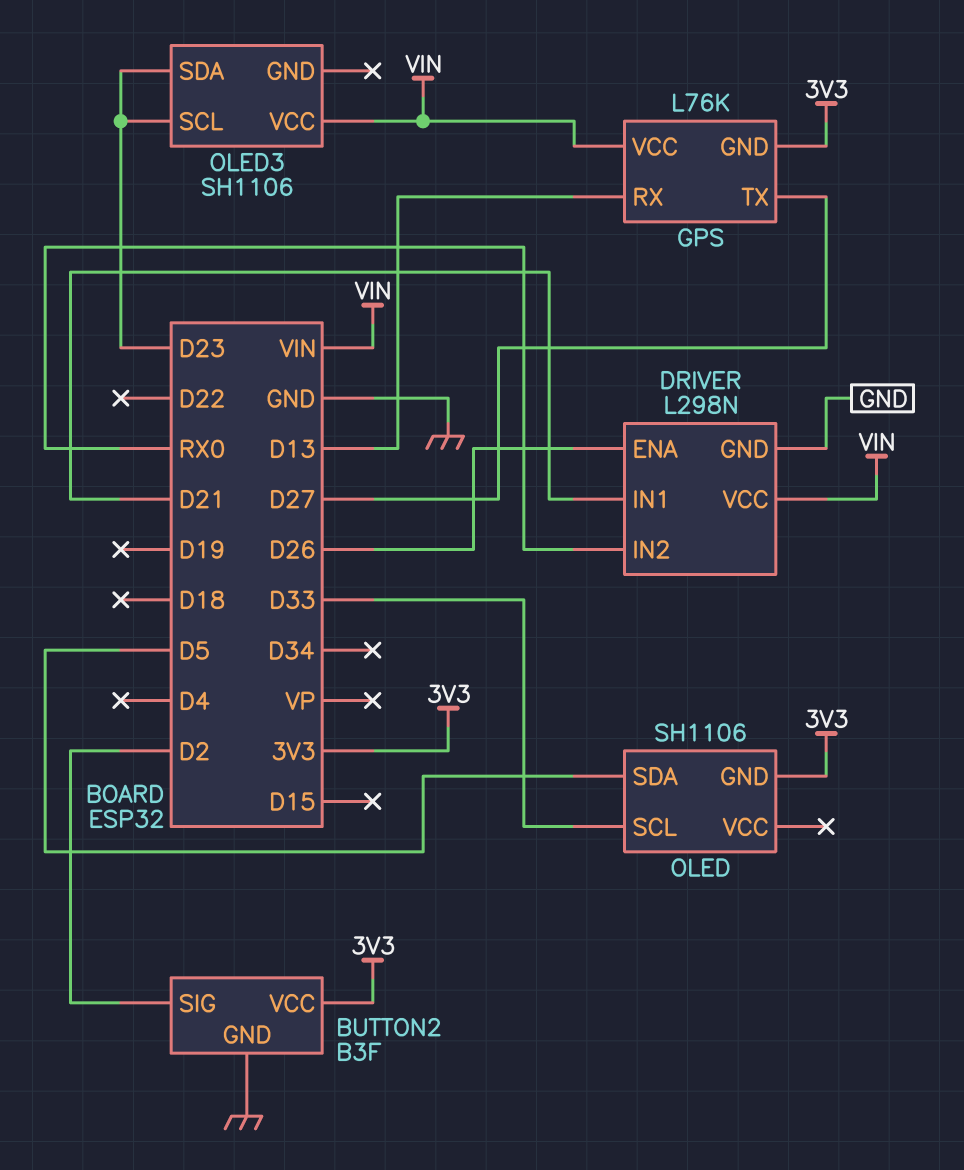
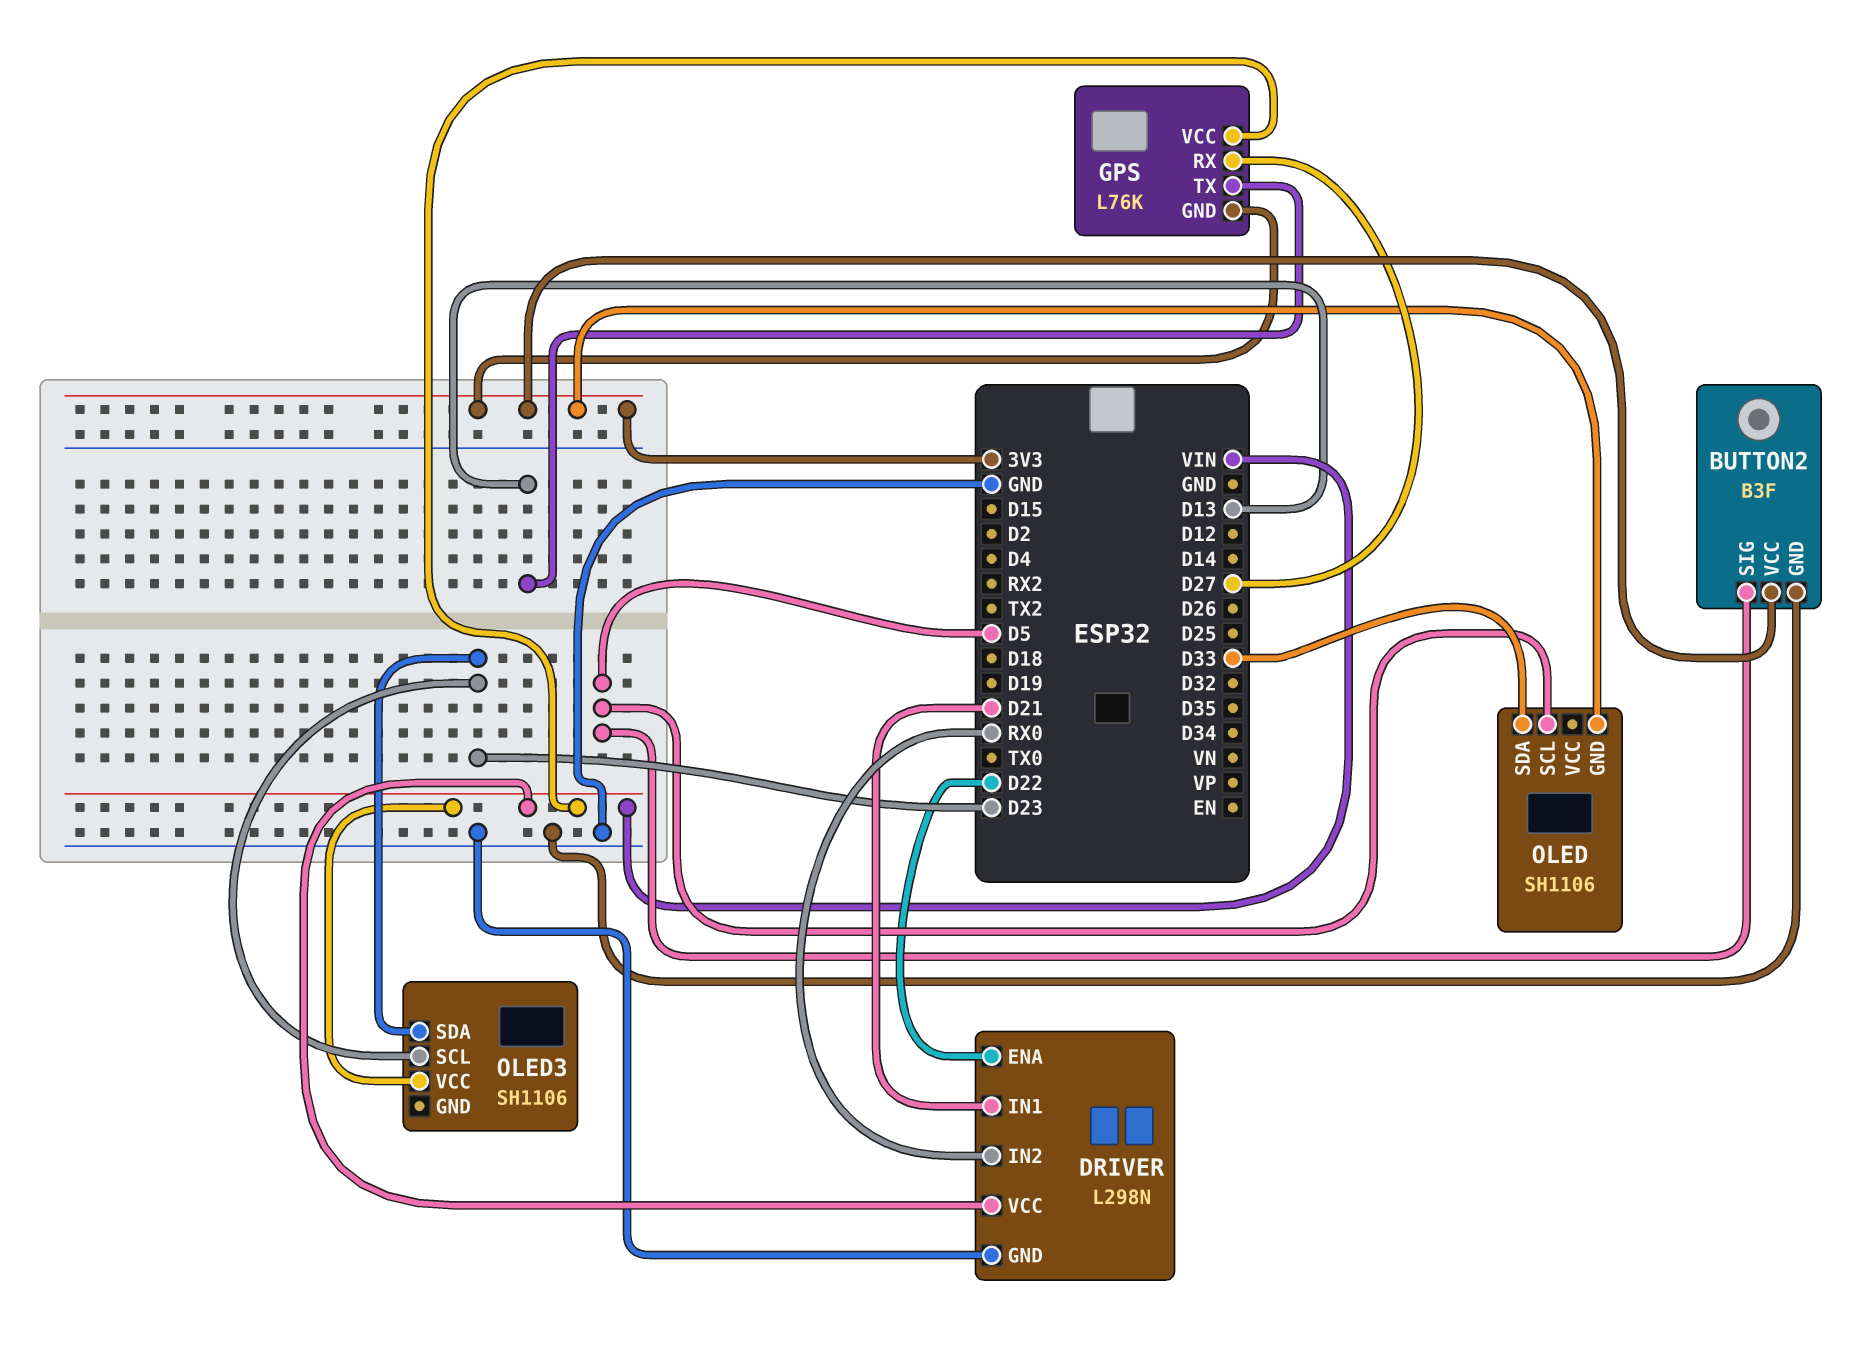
BUTTON2 pin SIG: D2 -> D5
DRIVER pin ENA: D26 -> D22
GPS pin RX: D13 -> D27
GPS pin TX: D27 -> D13
OLED pin SCL: D33 -> D5
OLED pin SDA: D5 -> D33

